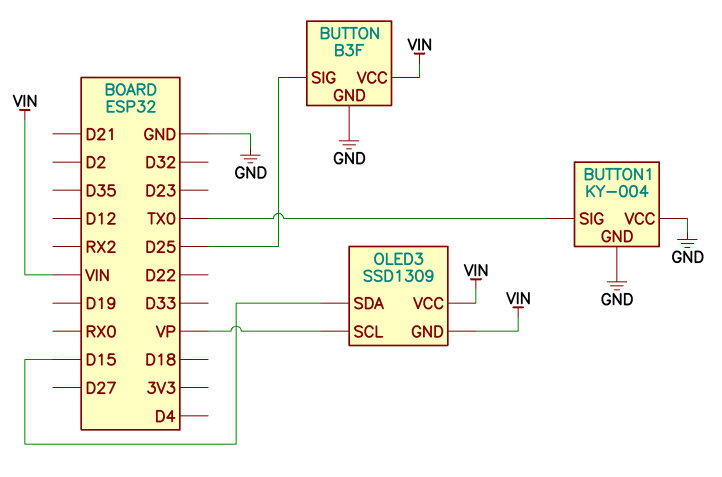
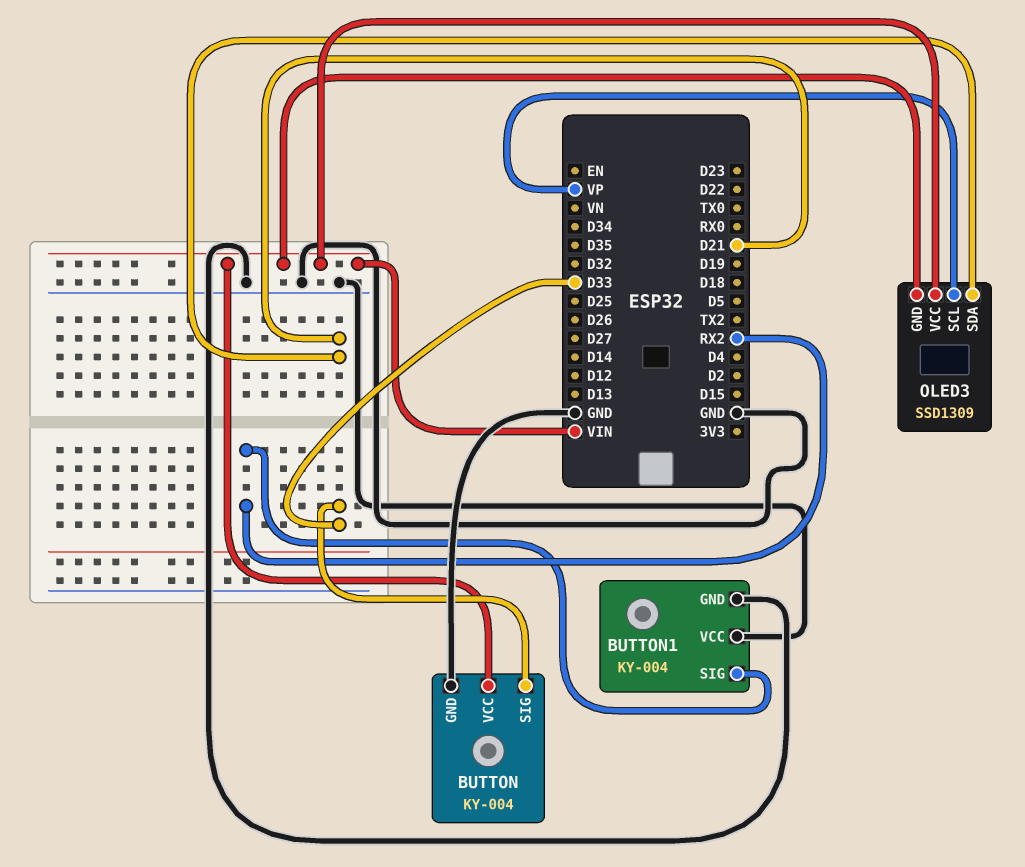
BUTTON: B3F -> KY-004
BUTTON pin SIG: D25 -> D33
BUTTON1 pin SIG: TX0 -> RX2
OLED3 pin SDA: D15 -> D21

